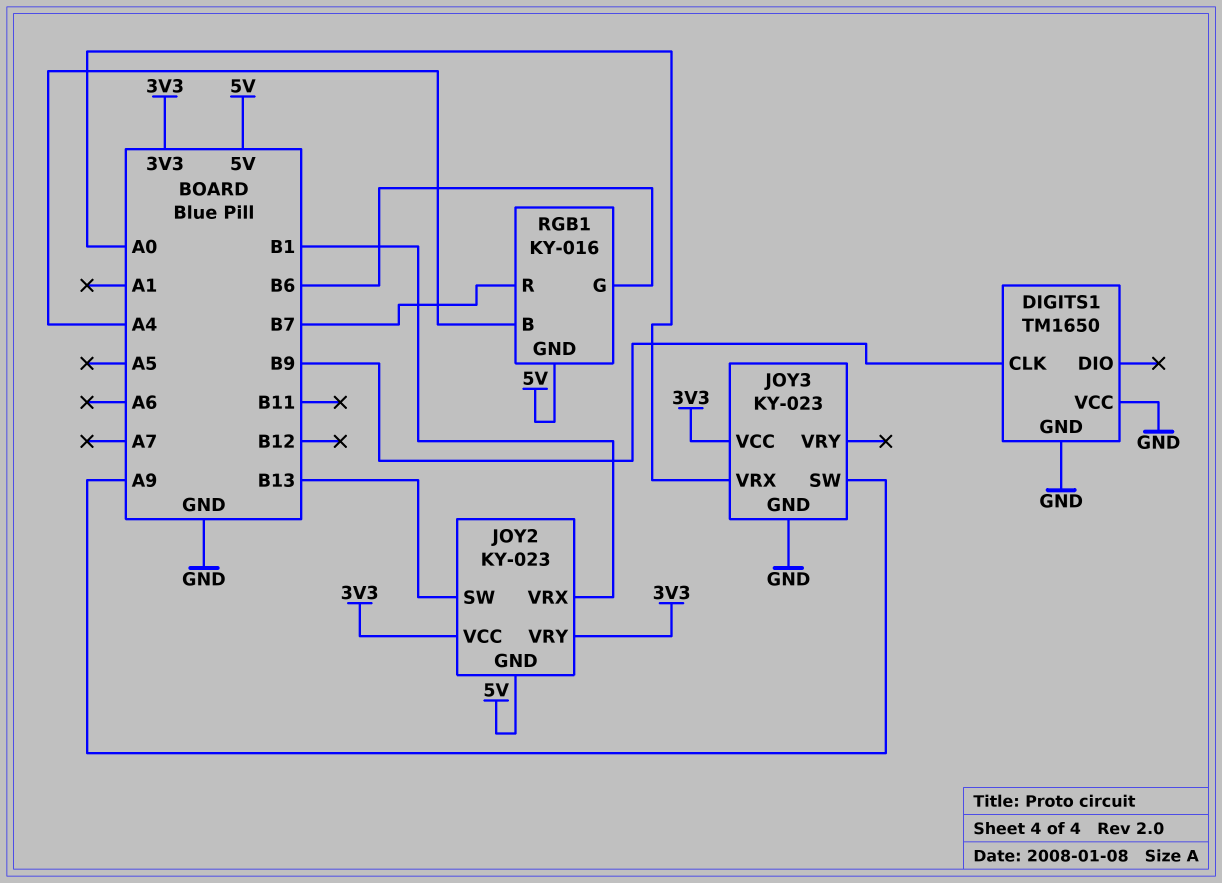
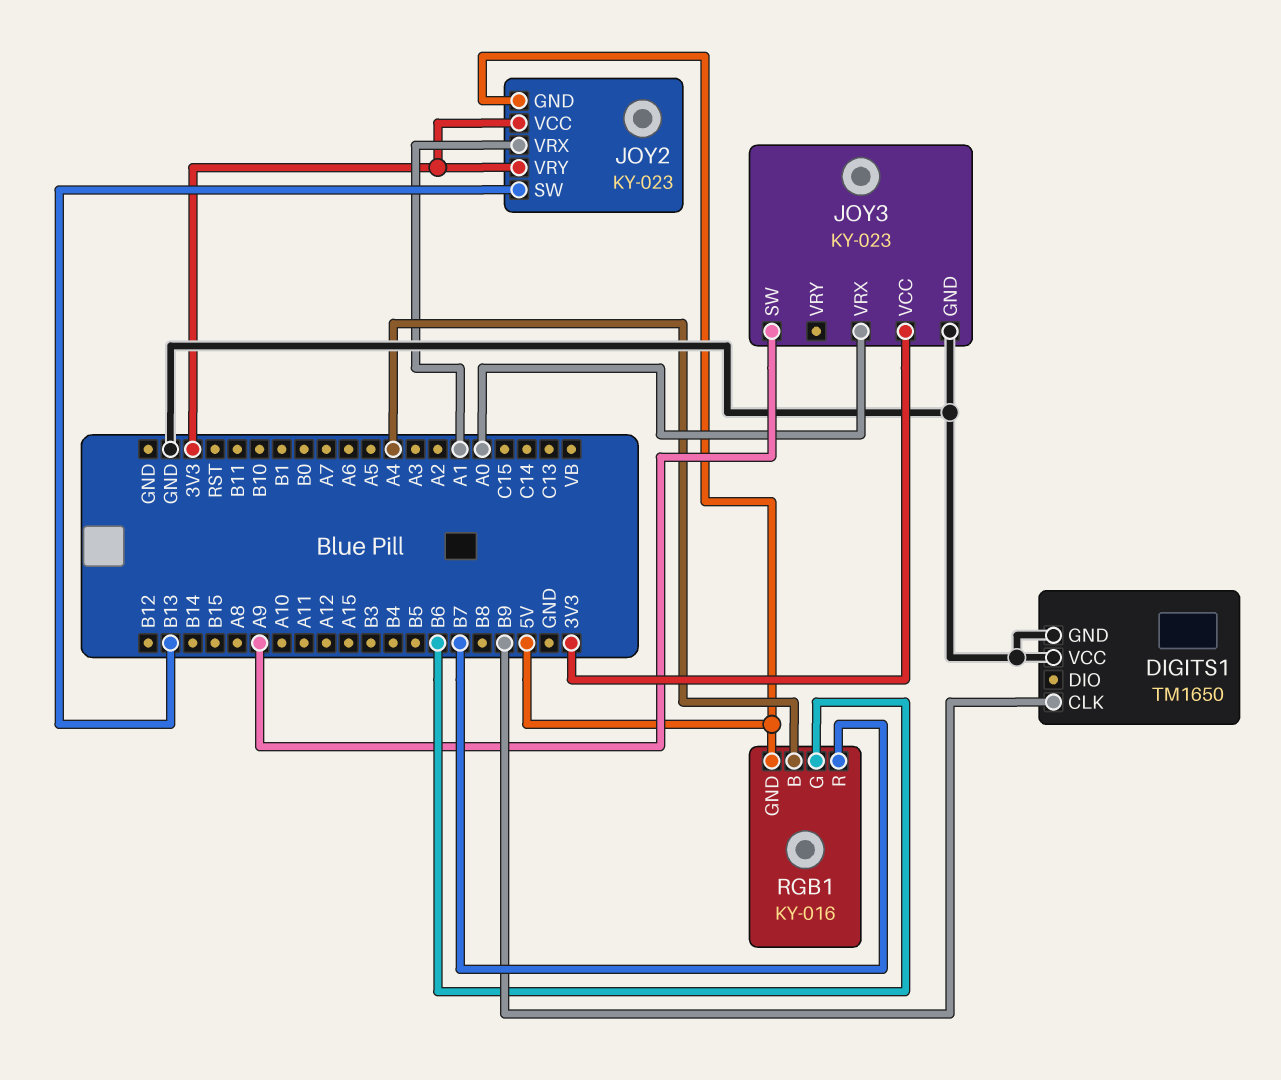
JOY2 pin VRX: B1 -> A1

